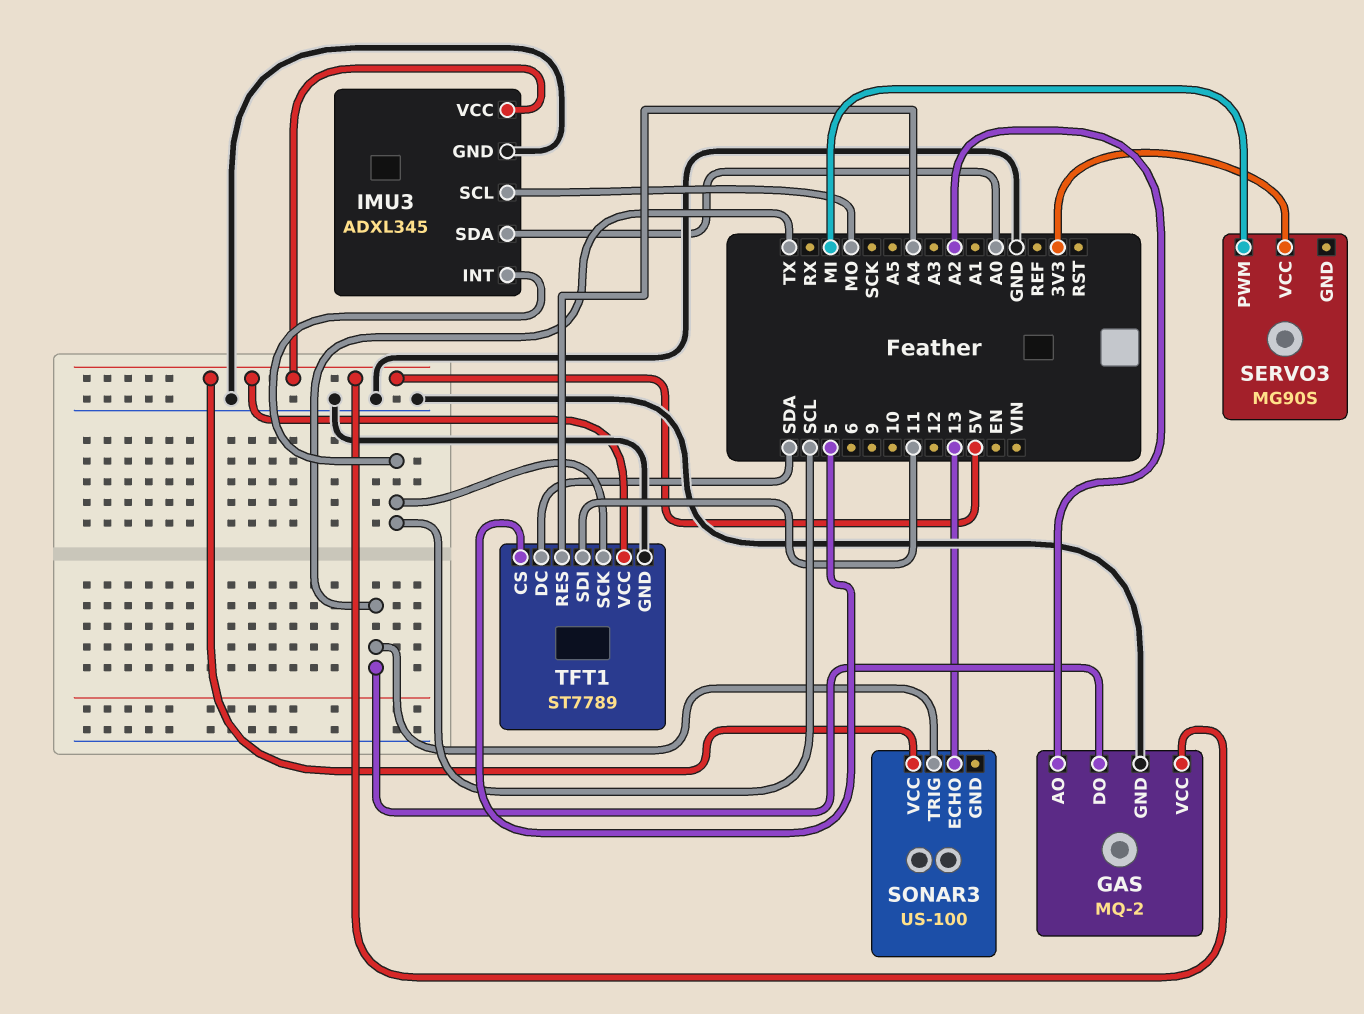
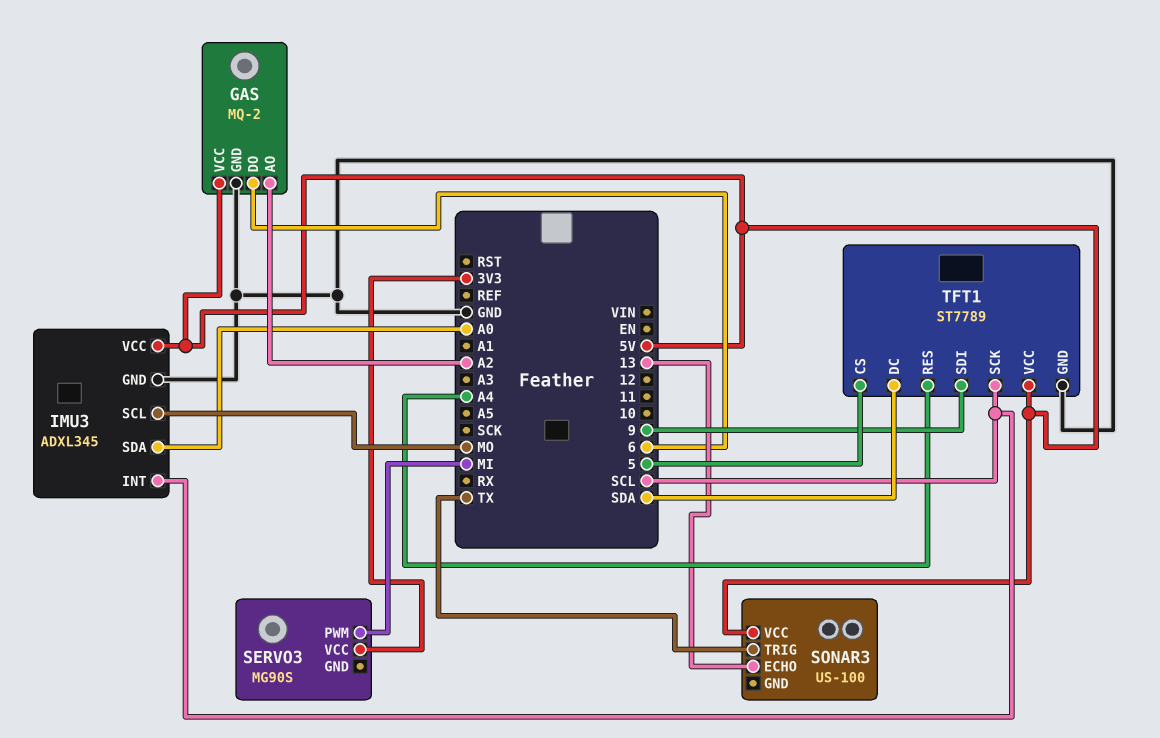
GAS pin DO: TX -> 6
TFT1 pin SDI: 11 -> 9

